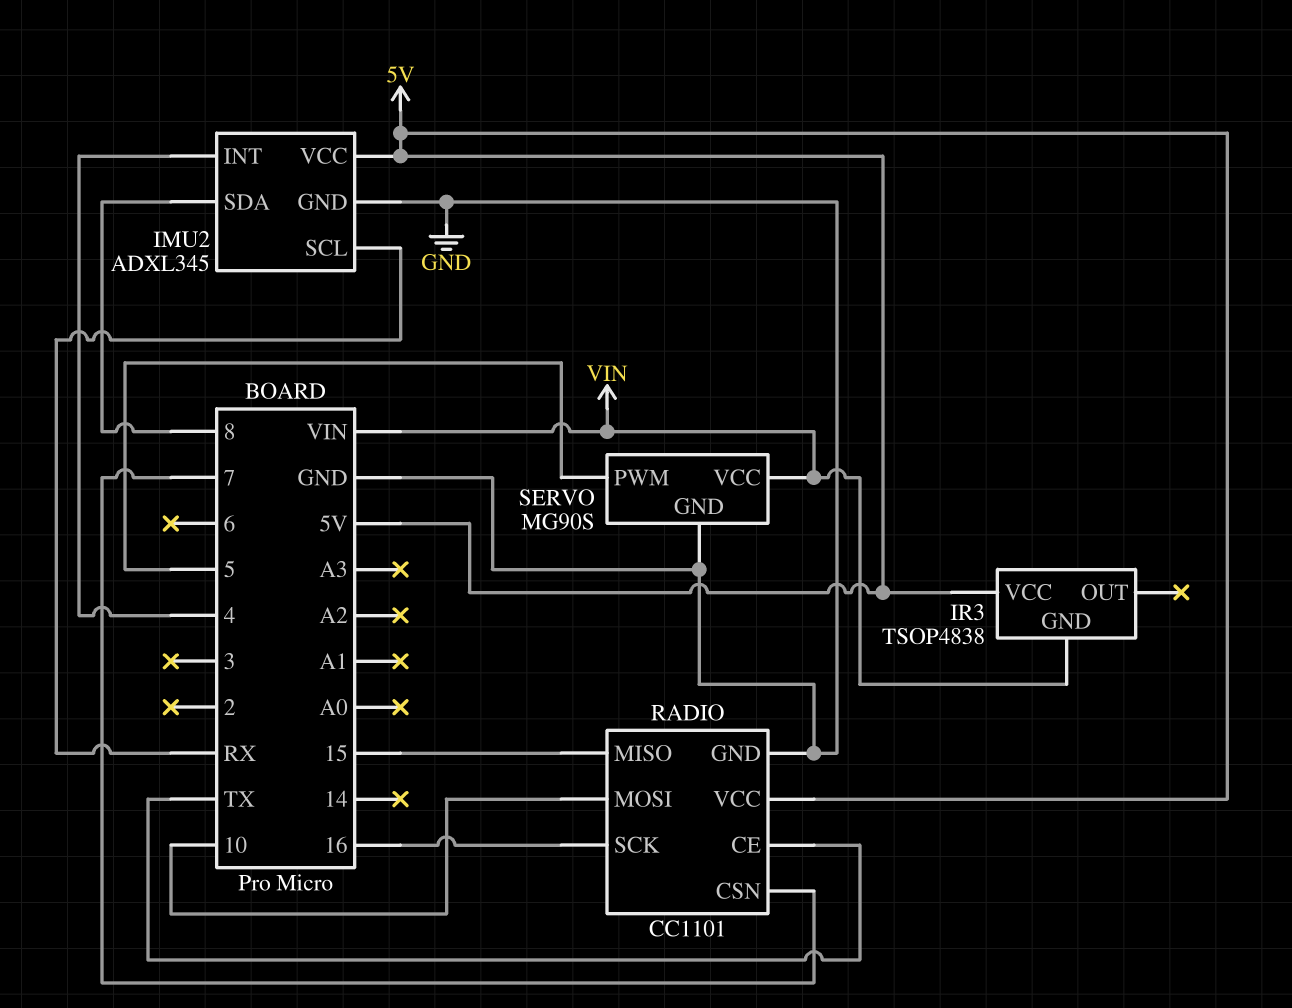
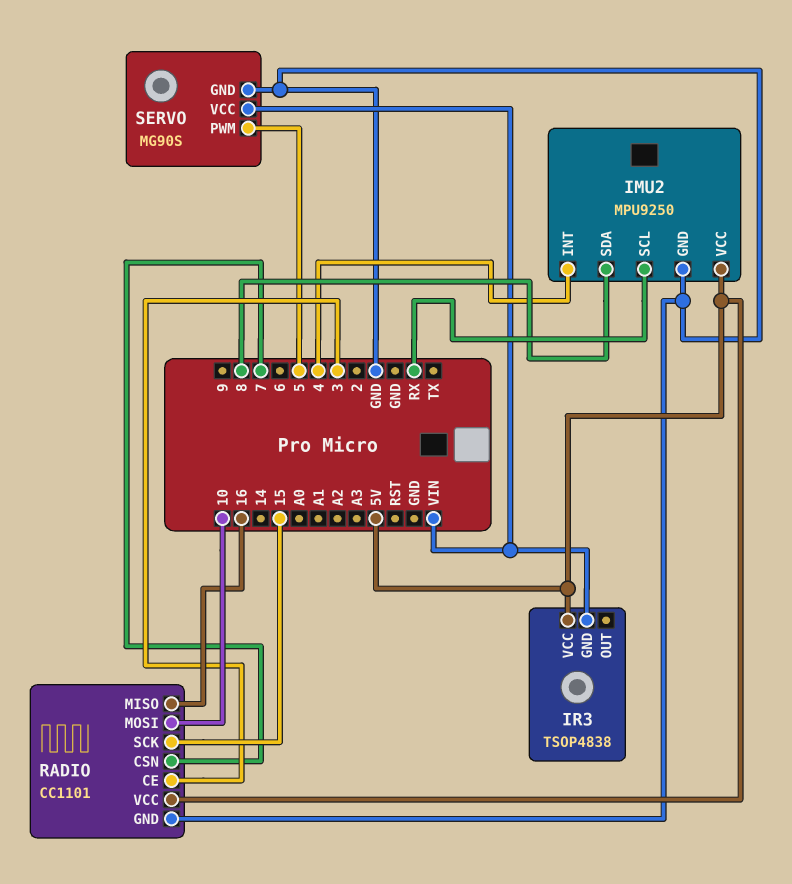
IMU2: ADXL345 -> MPU9250
RADIO pin CE: TX -> 3
RADIO pin MISO: 15 -> 16
RADIO pin SCK: 16 -> 15

